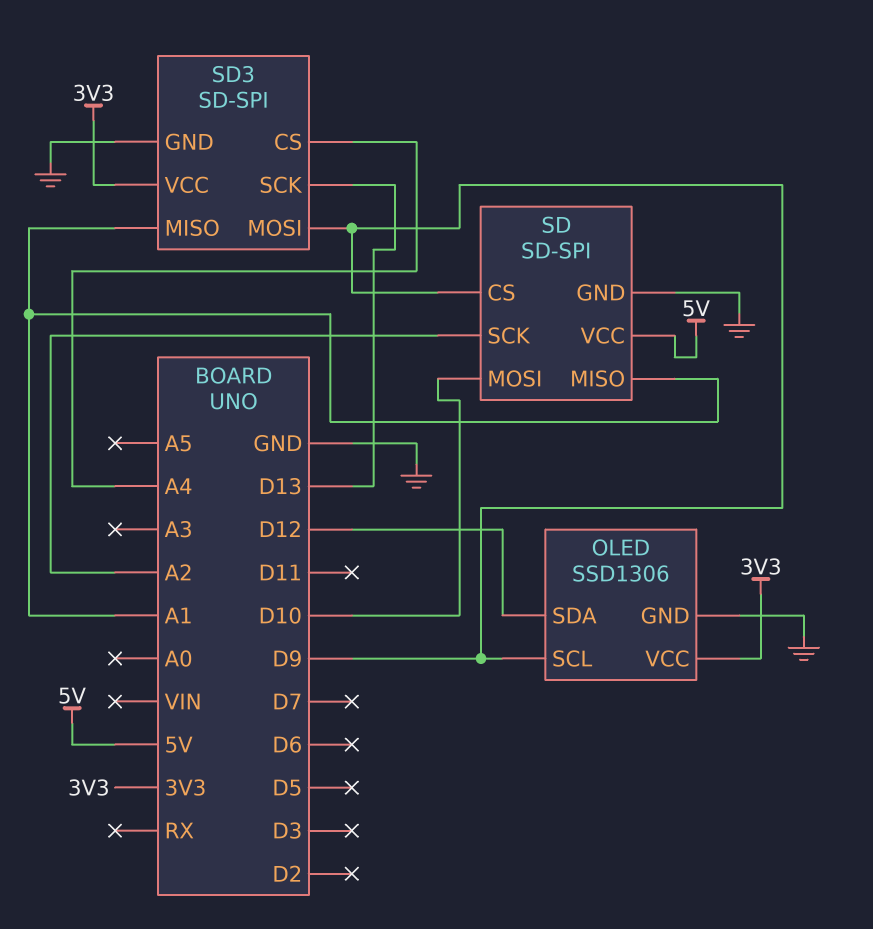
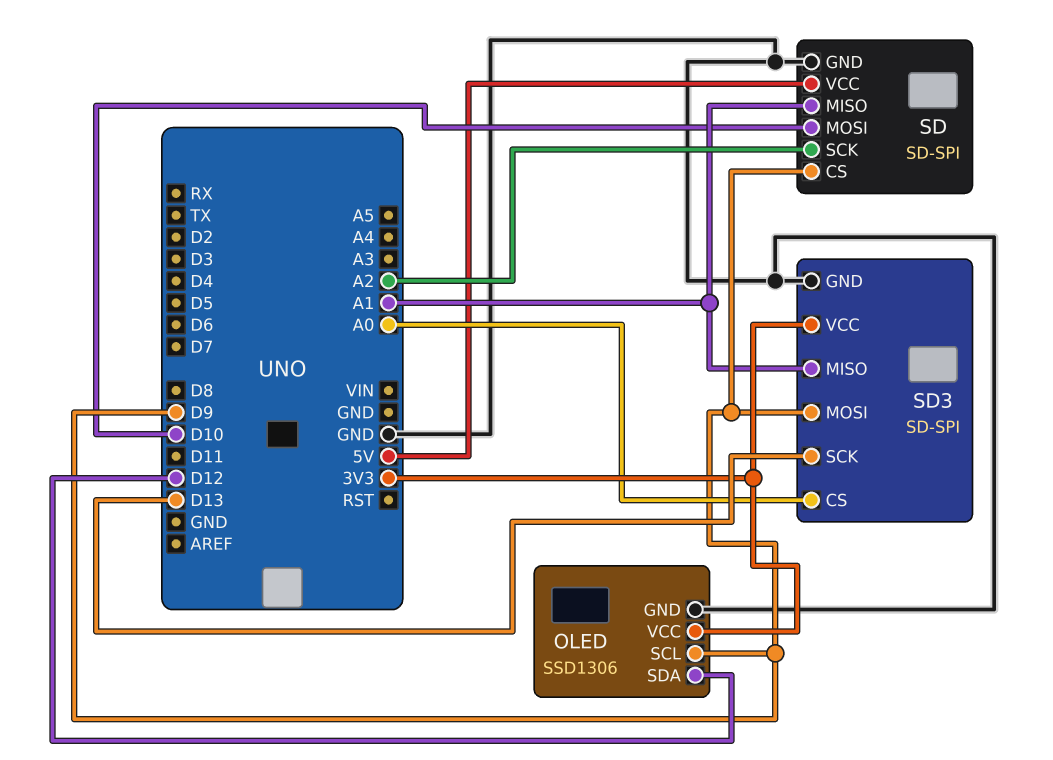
SD3 pin CS: A4 -> A0

